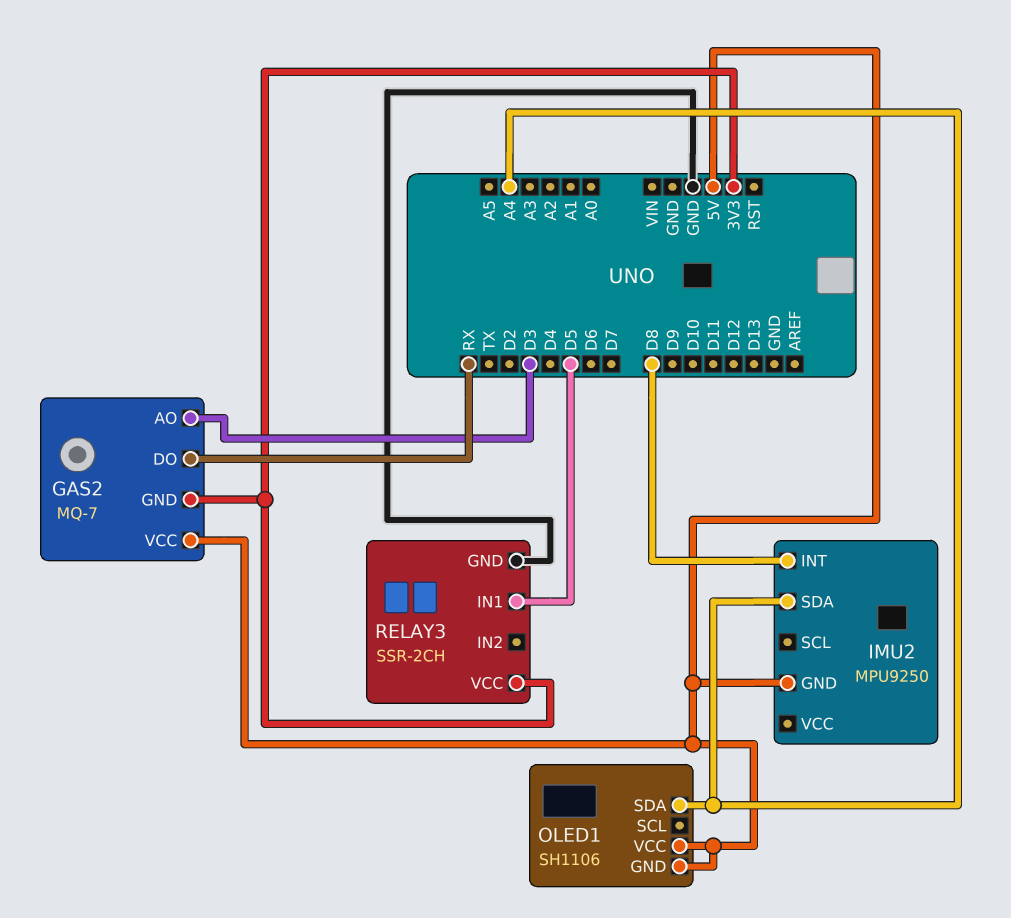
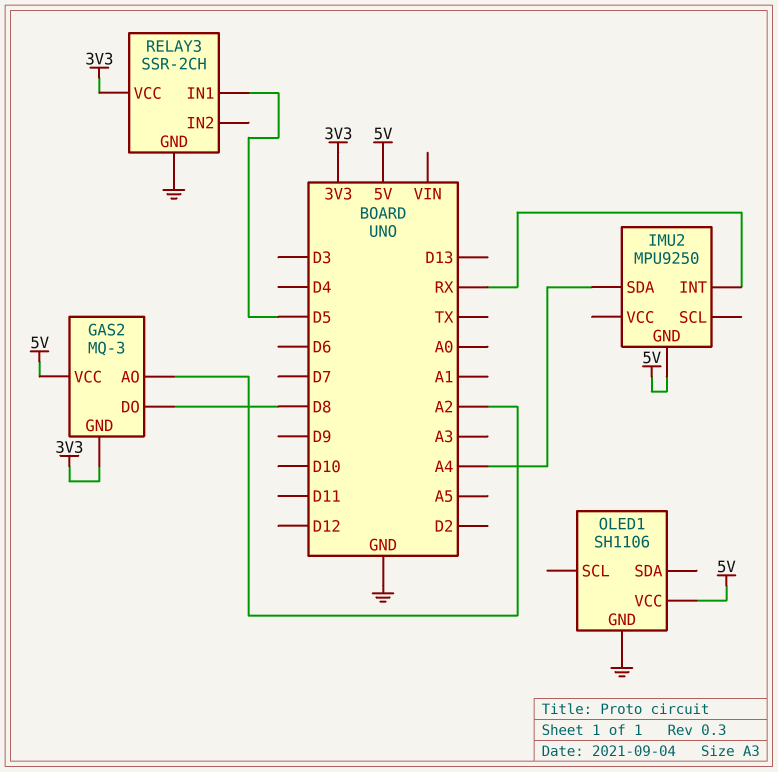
GAS2: MQ-7 -> MQ-3
GAS2 pin AO: D3 -> A2
GAS2 pin DO: RX -> D8
IMU2 pin INT: D8 -> RX
OLED1 pin GND: 5V -> GND
OLED1 pin SDA: A4 -> none

